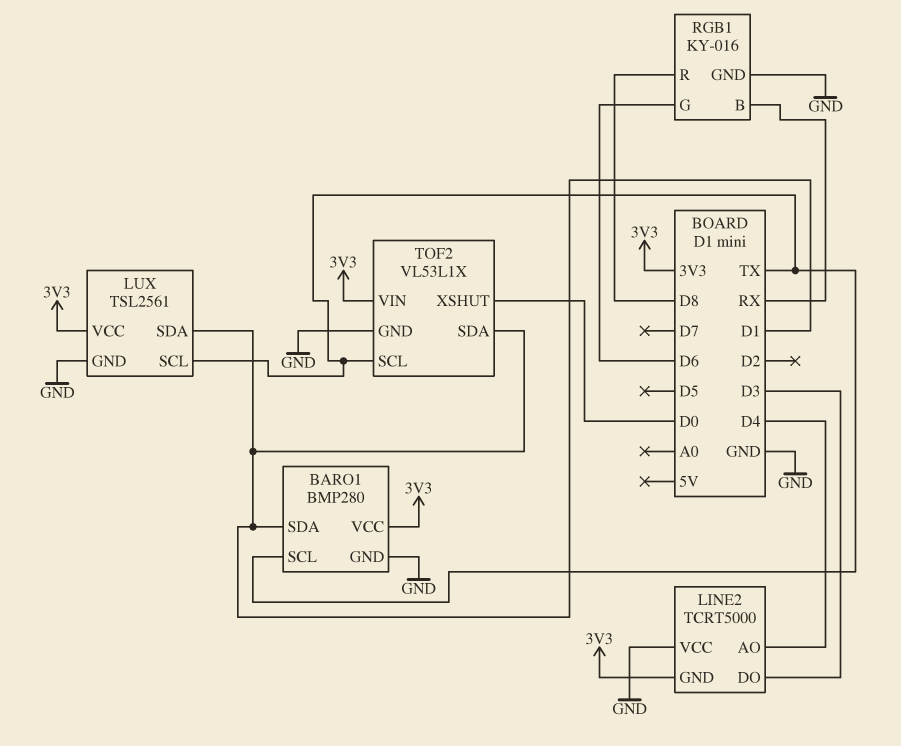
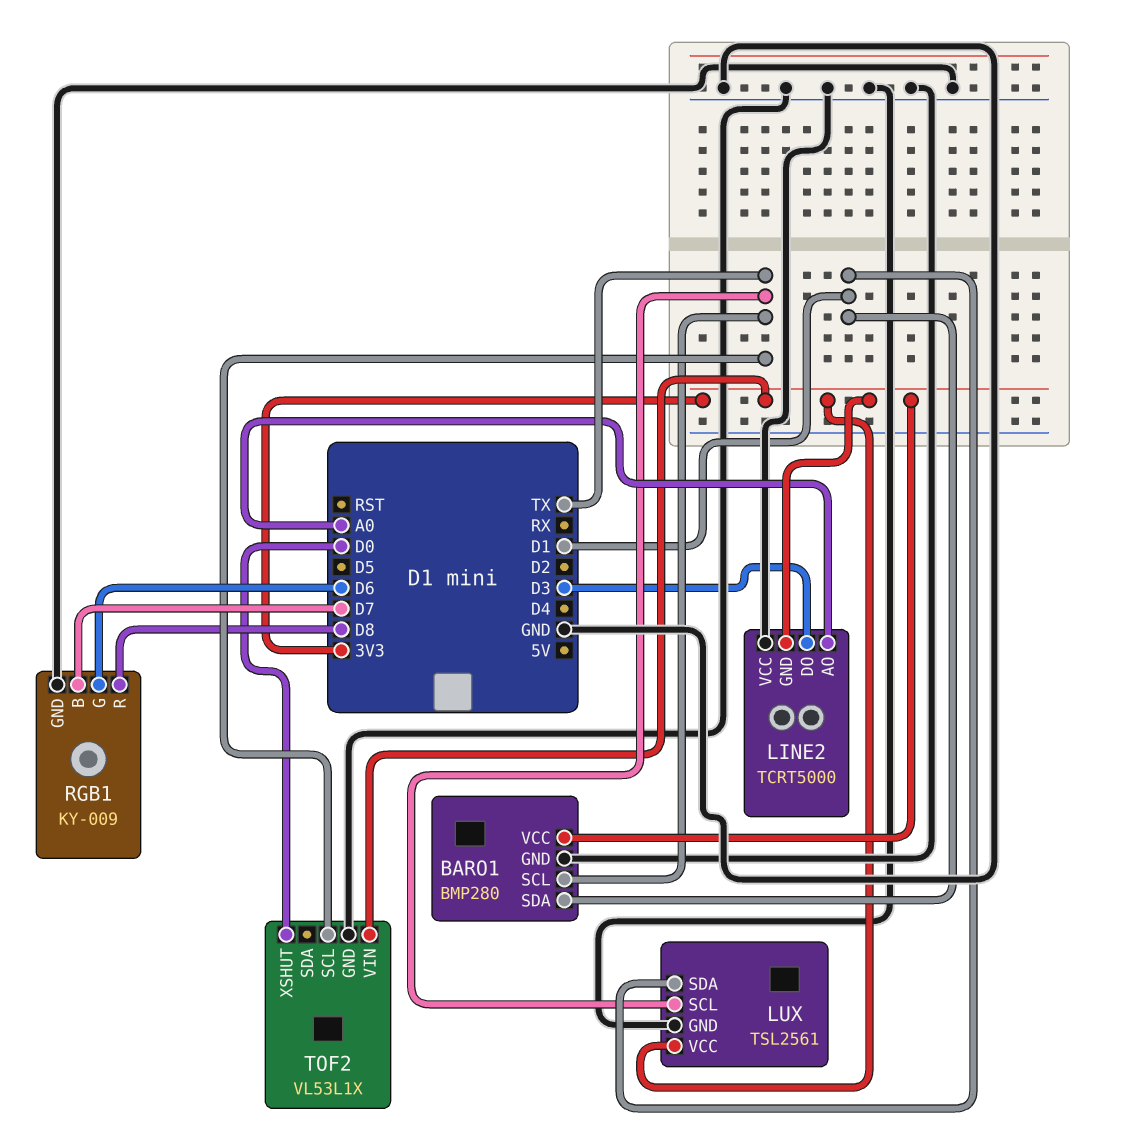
LINE2 pin AO: D4 -> A0
RGB1: KY-016 -> KY-009
RGB1 pin B: RX -> D7
TOF2 pin SDA: D1 -> none

